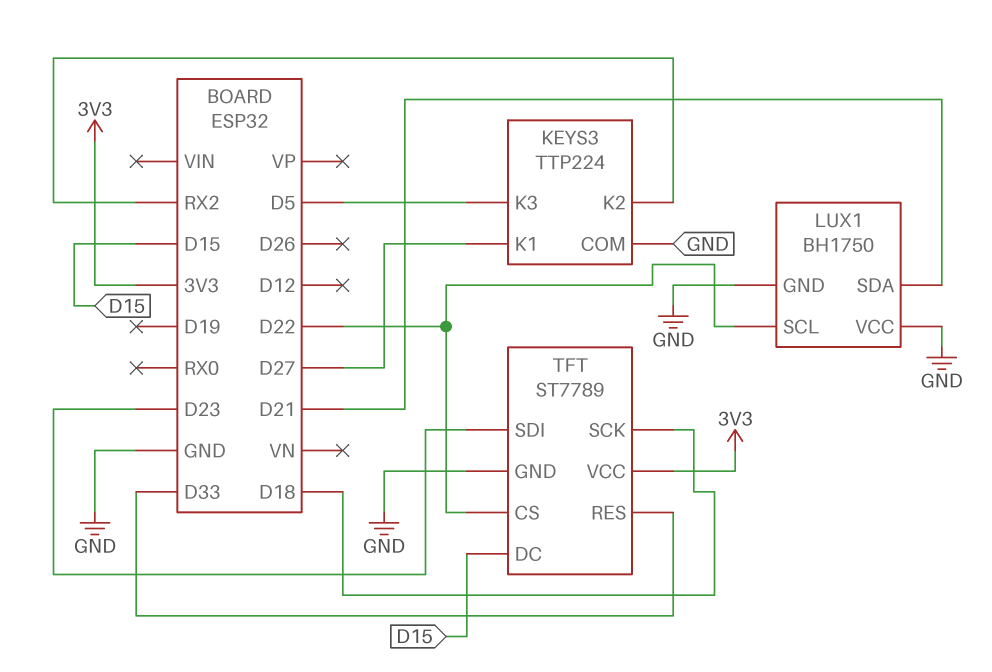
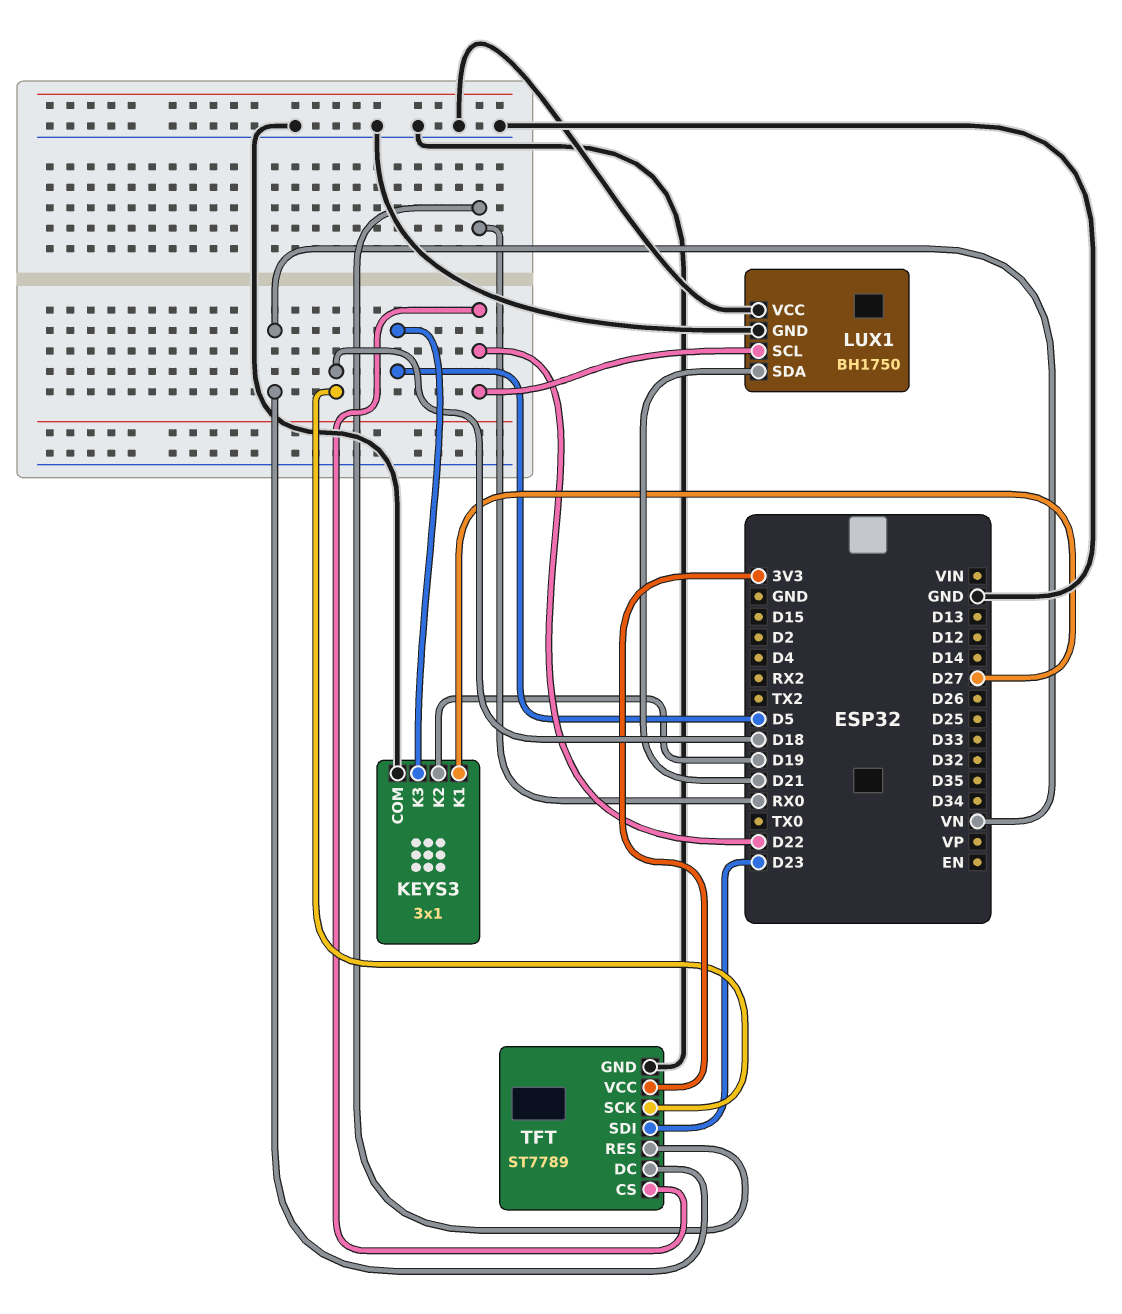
KEYS3: TTP224 -> 3x1
KEYS3 pin K2: RX2 -> D19
TFT pin DC: D15 -> VN
TFT pin RES: D33 -> RX0

